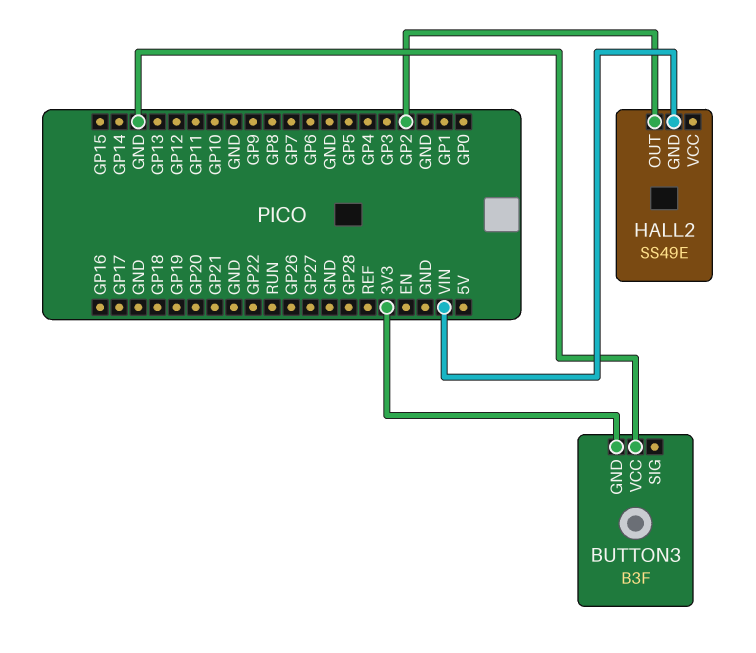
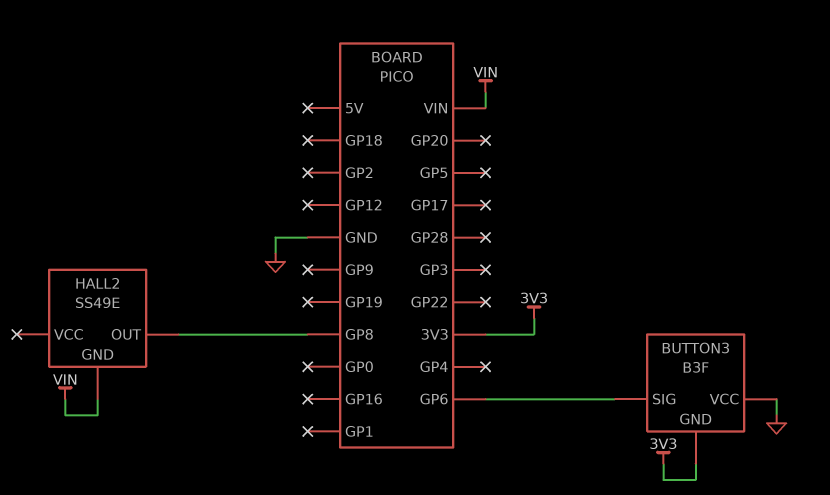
BUTTON3 pin SIG: none -> GP6
HALL2 pin OUT: GP2 -> GP8

